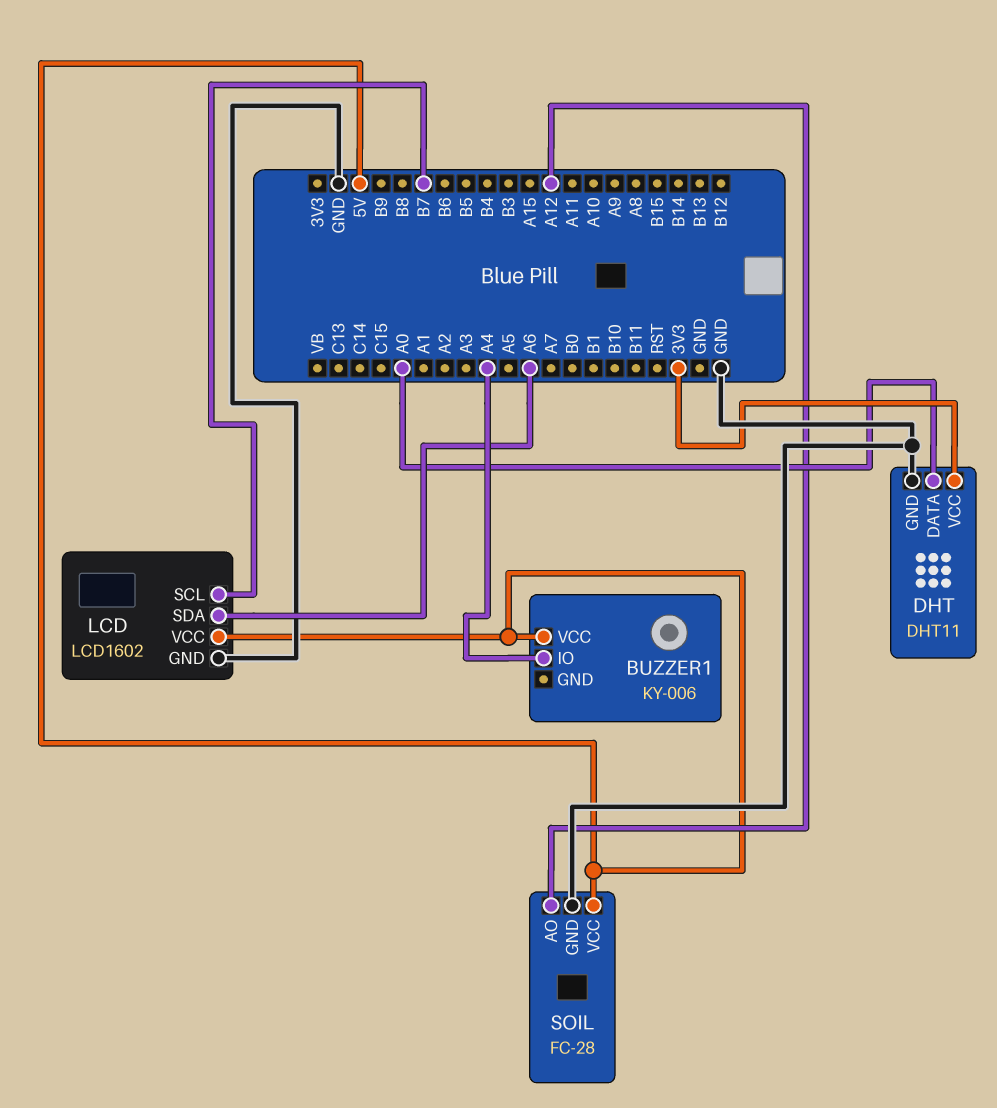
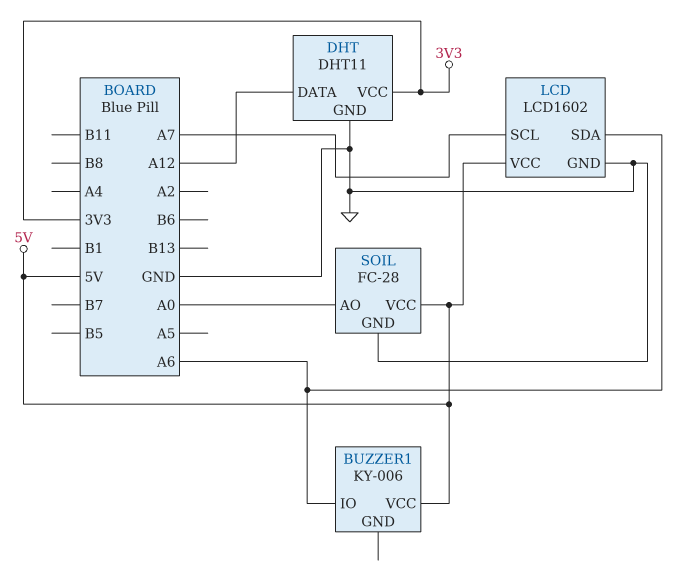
BUZZER1 pin IO: A4 -> A6
DHT pin DATA: A0 -> A12
LCD pin SCL: B7 -> A7
SOIL pin AO: A12 -> A0

